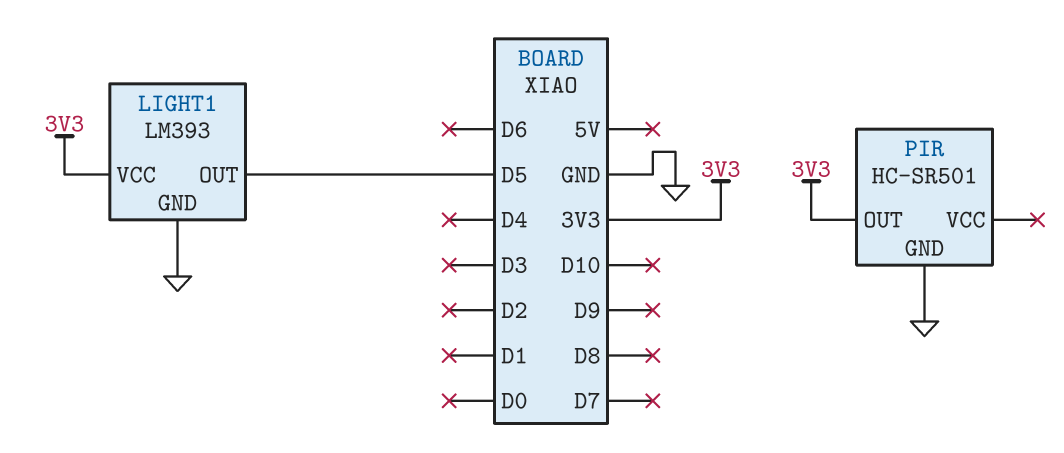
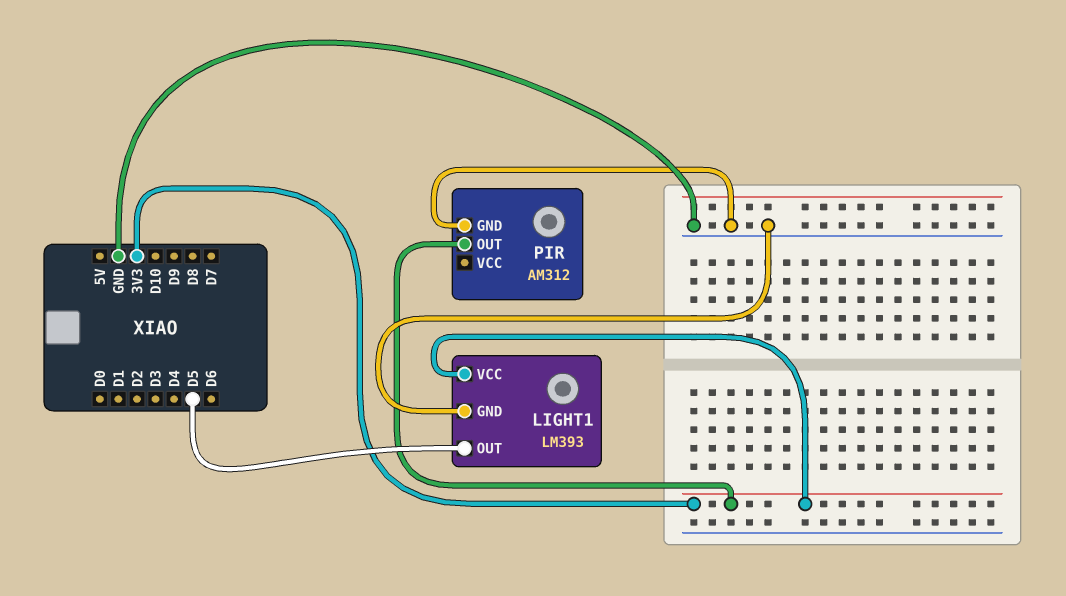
PIR: HC-SR501 -> AM312

